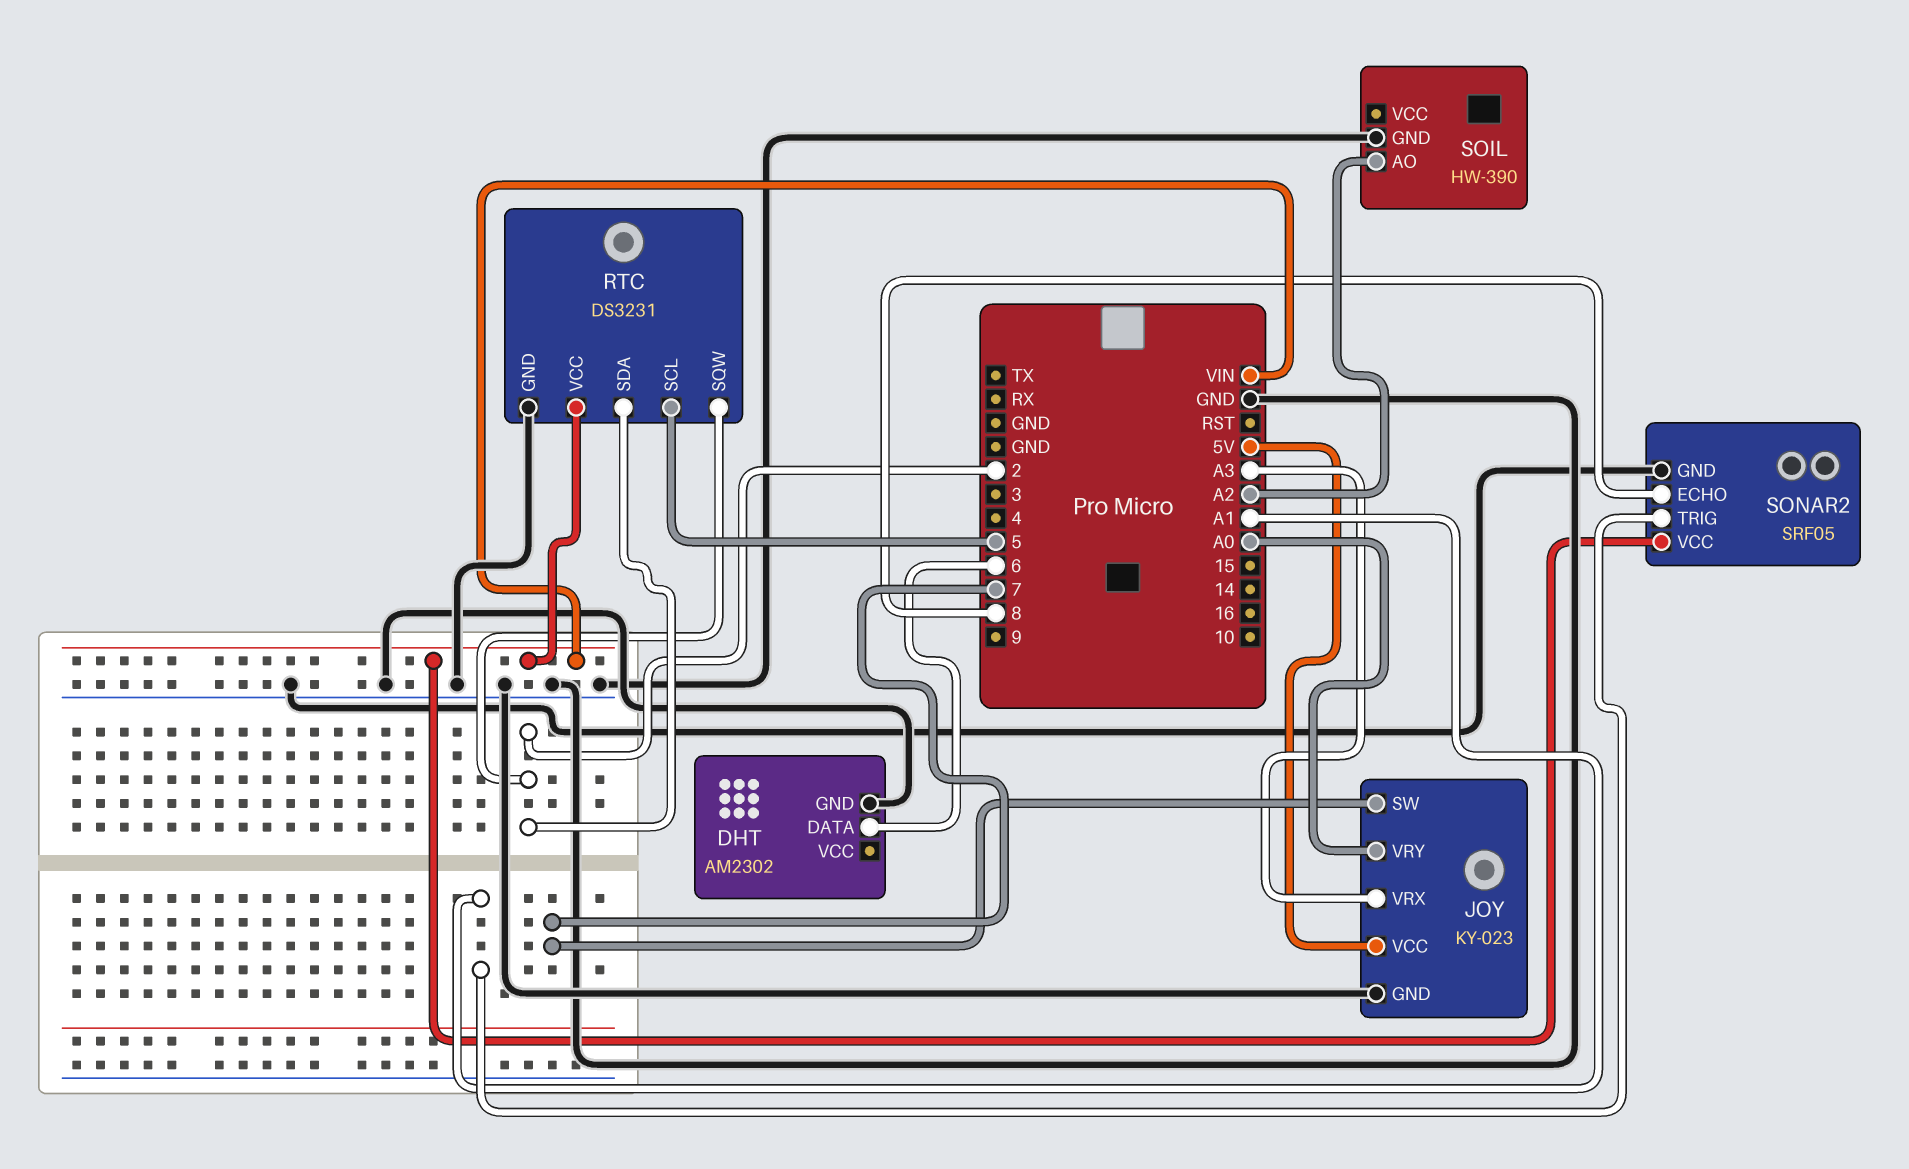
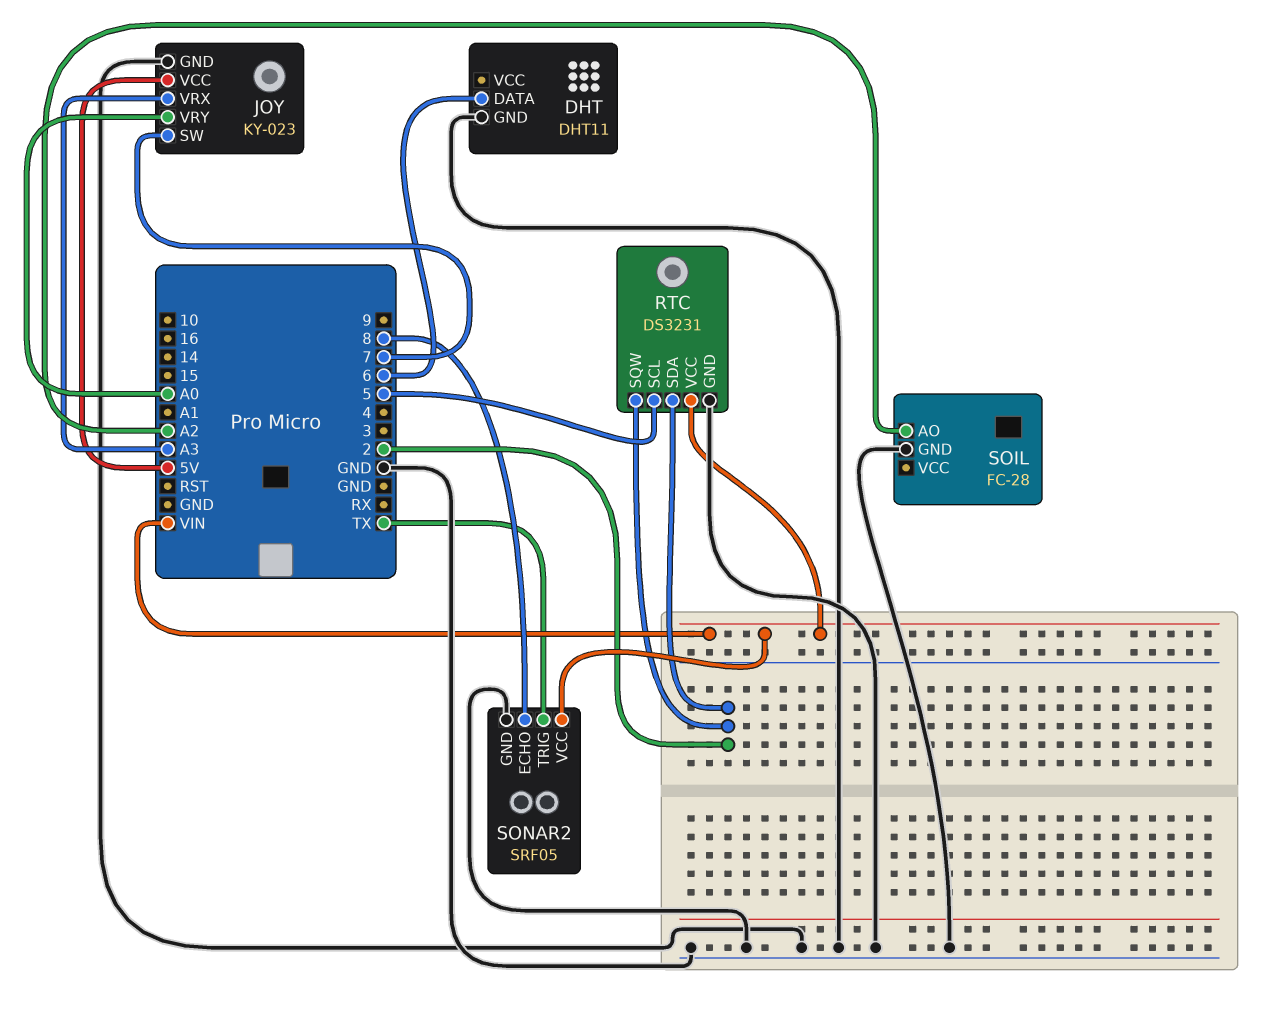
DHT: AM2302 -> DHT11
SOIL: HW-390 -> FC-28
SONAR2 pin TRIG: A1 -> TX

